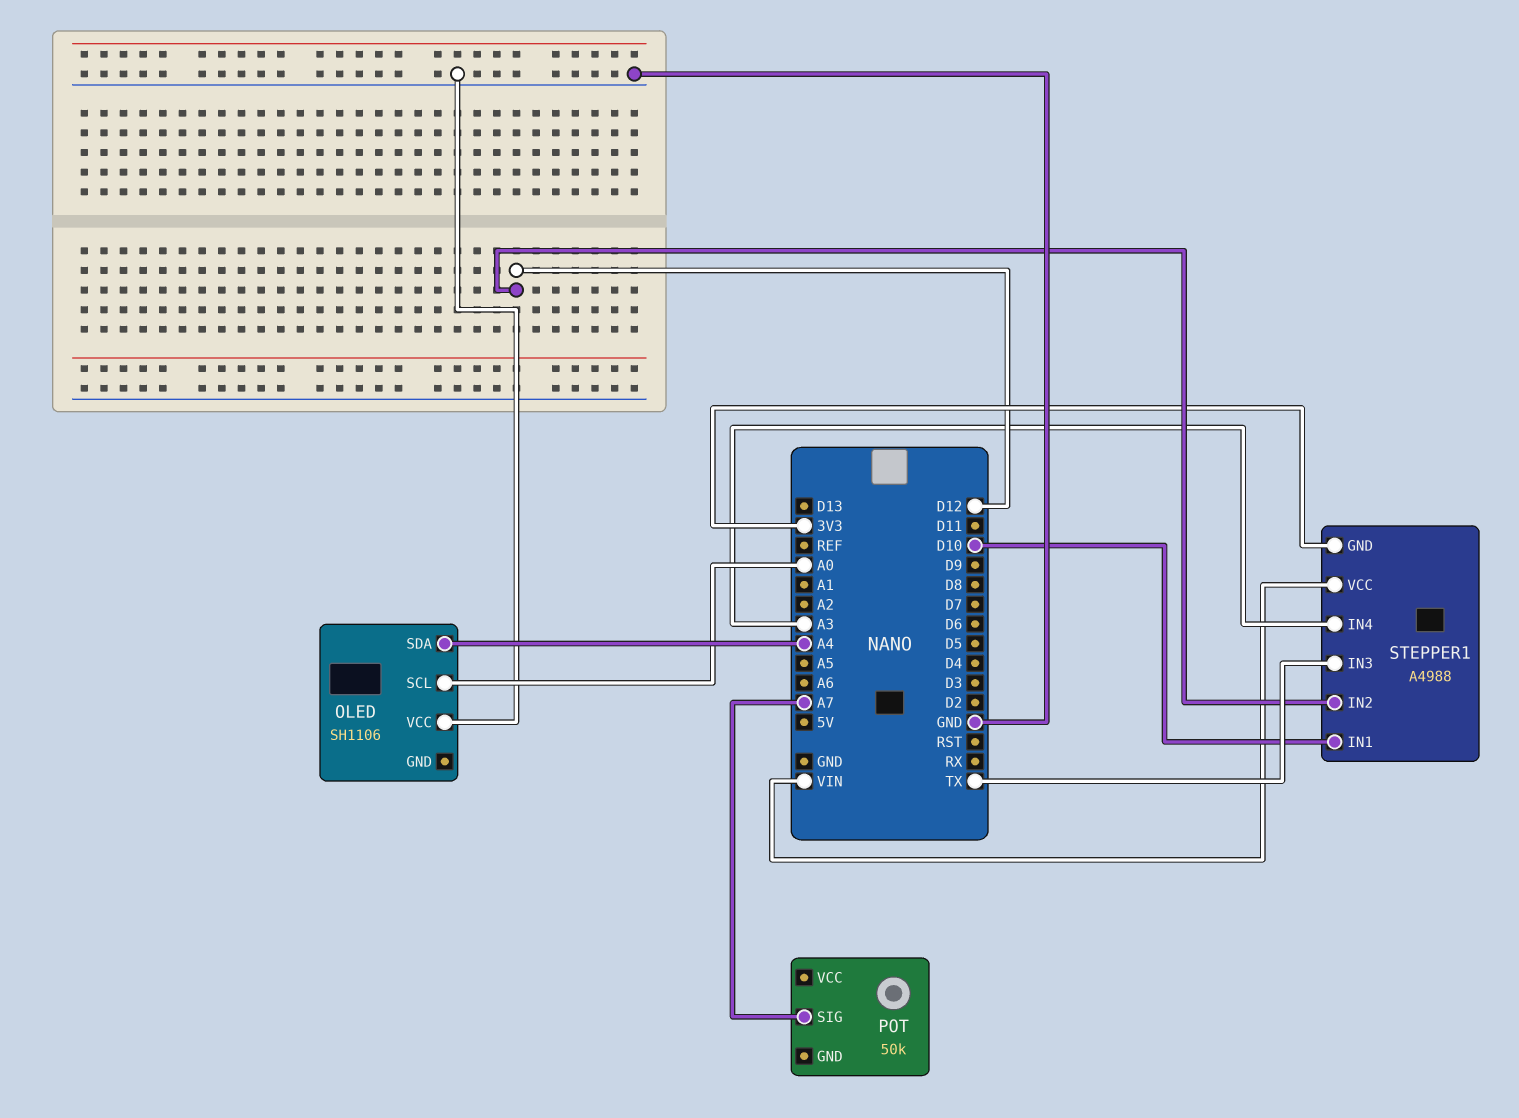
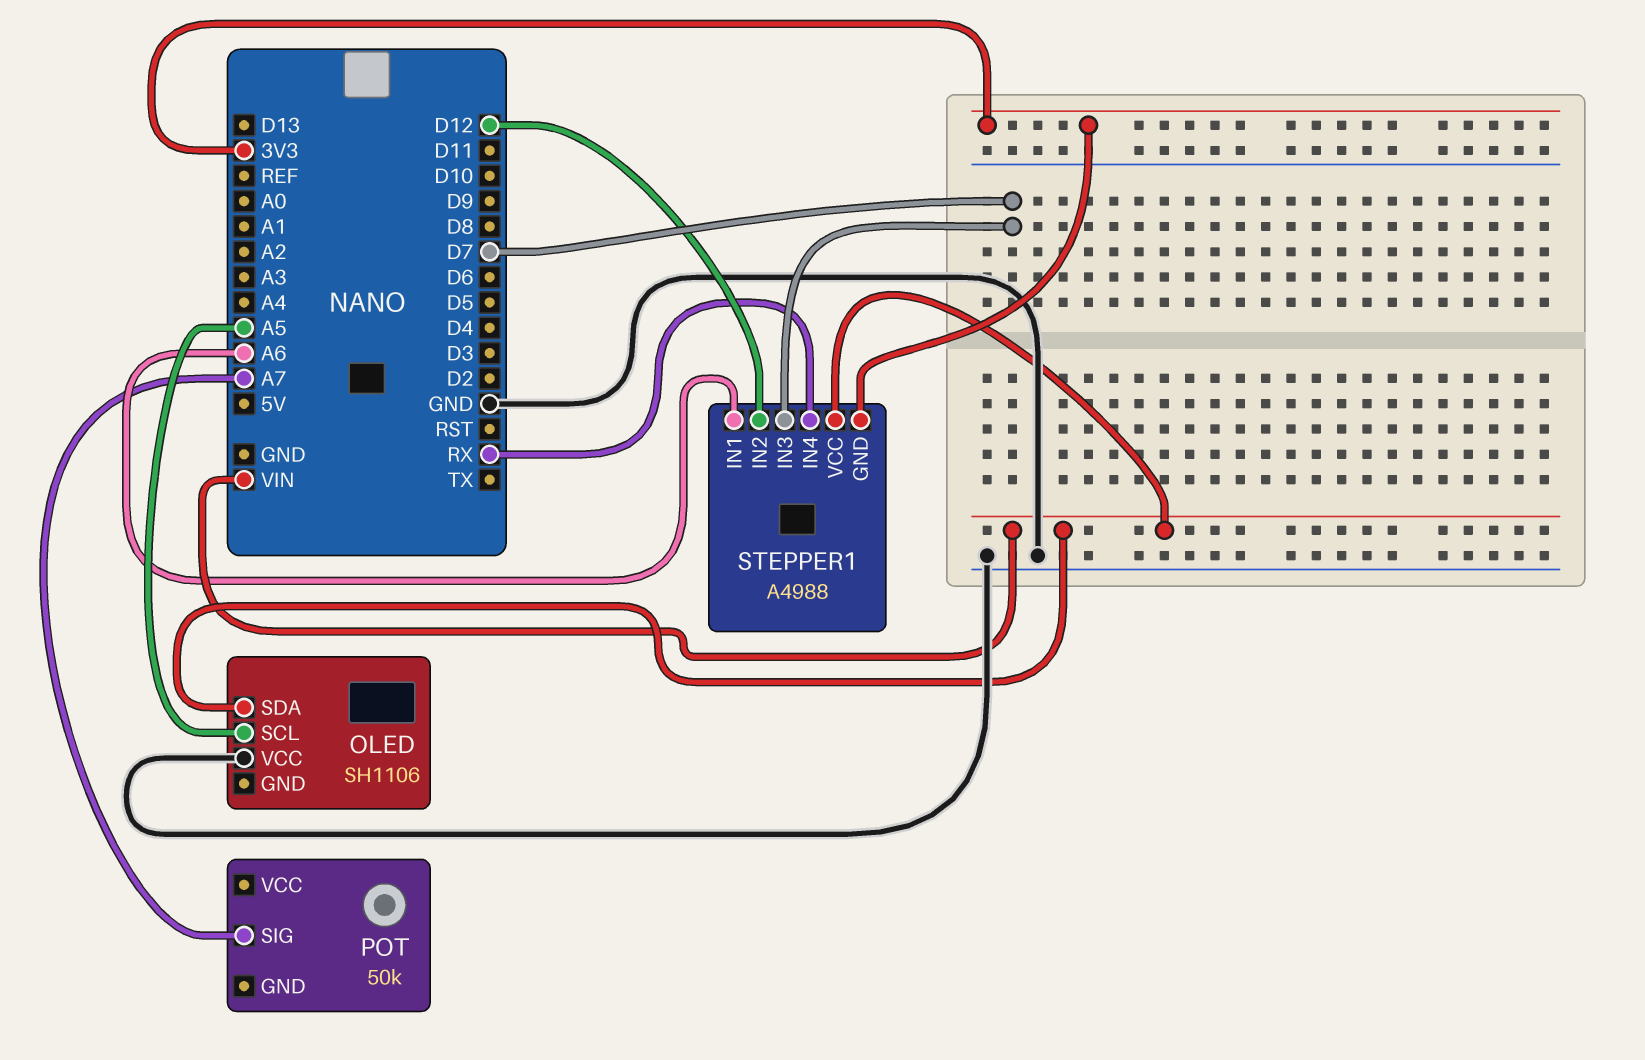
OLED pin SCL: A0 -> A5
OLED pin SDA: A4 -> VIN
STEPPER1 pin IN1: D10 -> A6
STEPPER1 pin IN3: TX -> D7
STEPPER1 pin IN4: A3 -> RX

